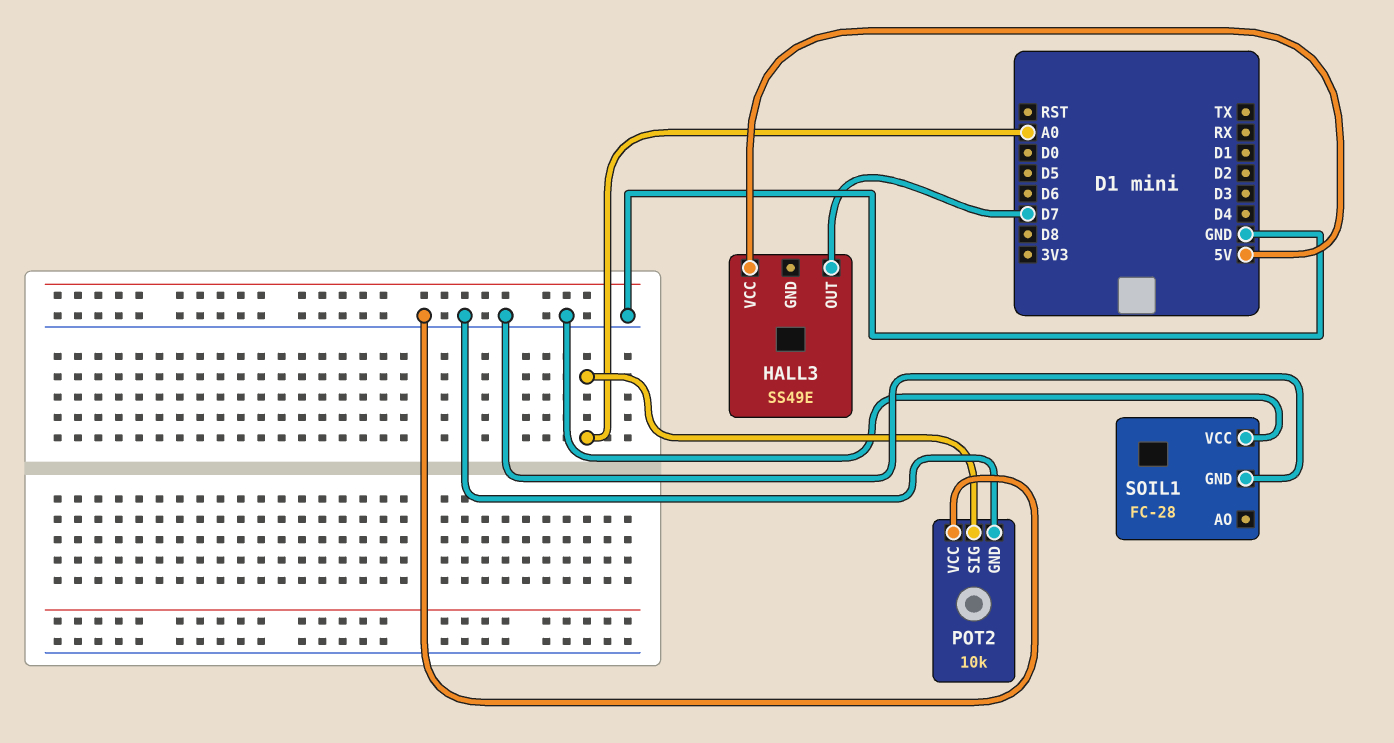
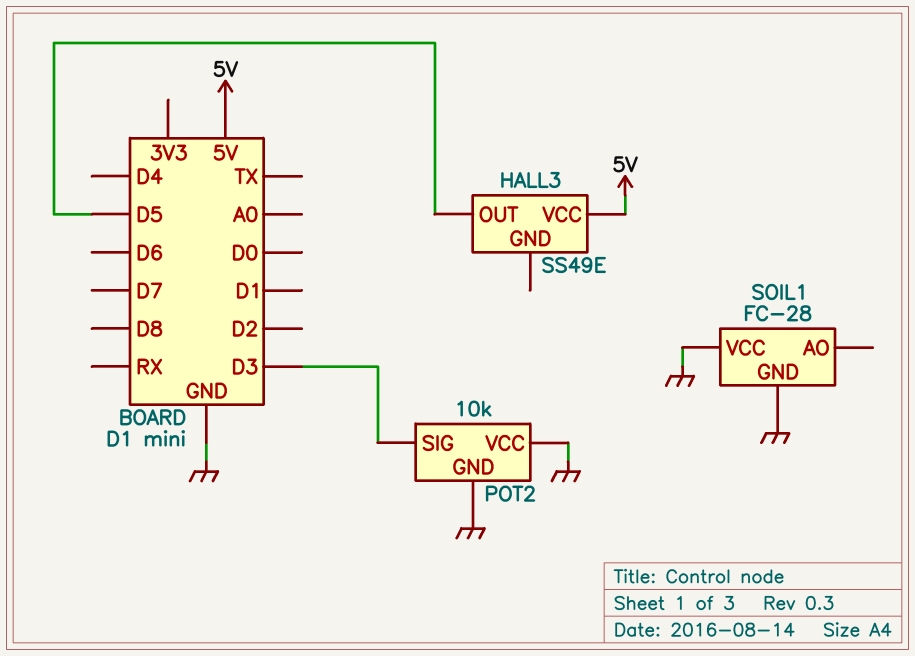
HALL3 pin OUT: D7 -> D5
POT2 pin SIG: A0 -> D3

